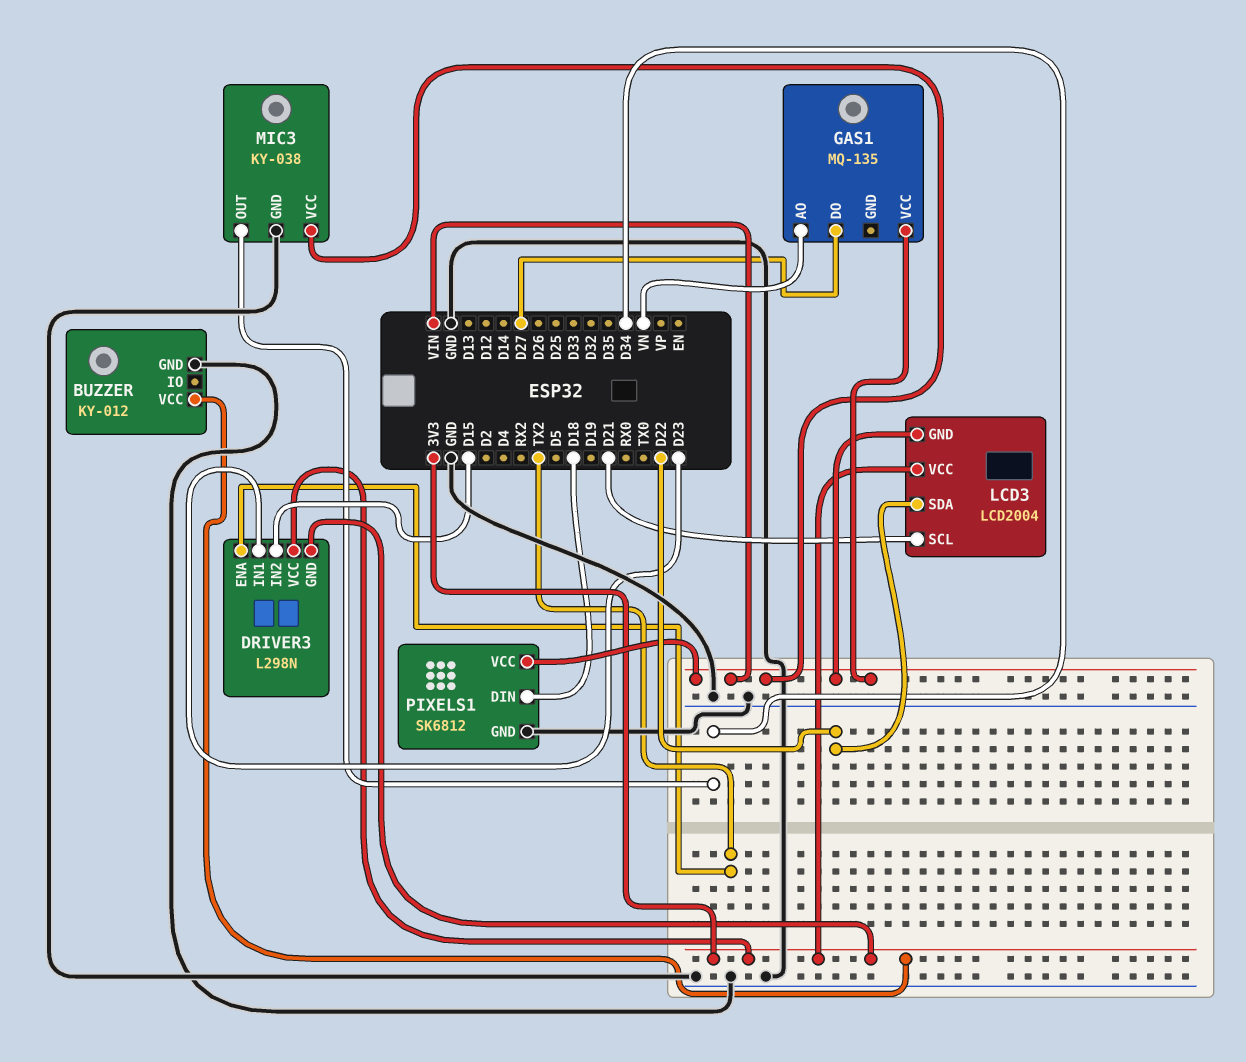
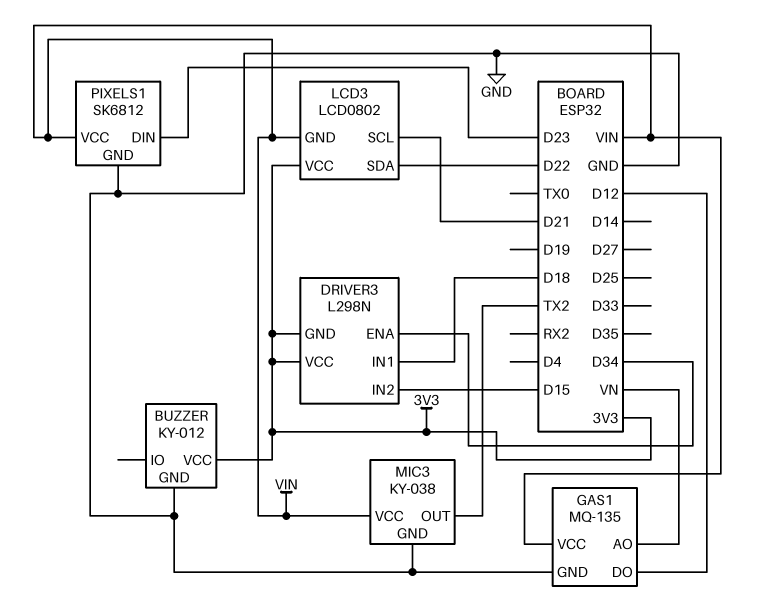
DRIVER3 pin ENA: TX2 -> D34
DRIVER3 pin IN1: D23 -> D18
GAS1 pin DO: D27 -> D12
GAS1 pin GND: none -> GND
LCD3: LCD2004 -> LCD0802
MIC3 pin OUT: D34 -> TX2
PIXELS1 pin DIN: D18 -> D23

